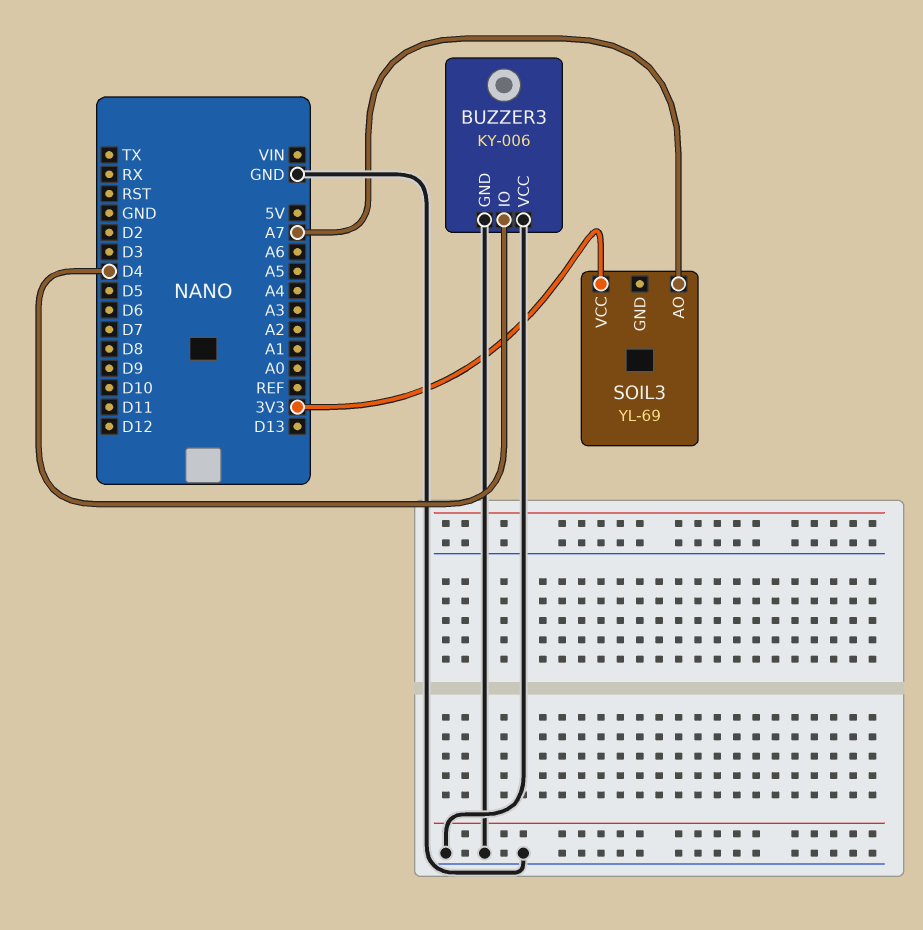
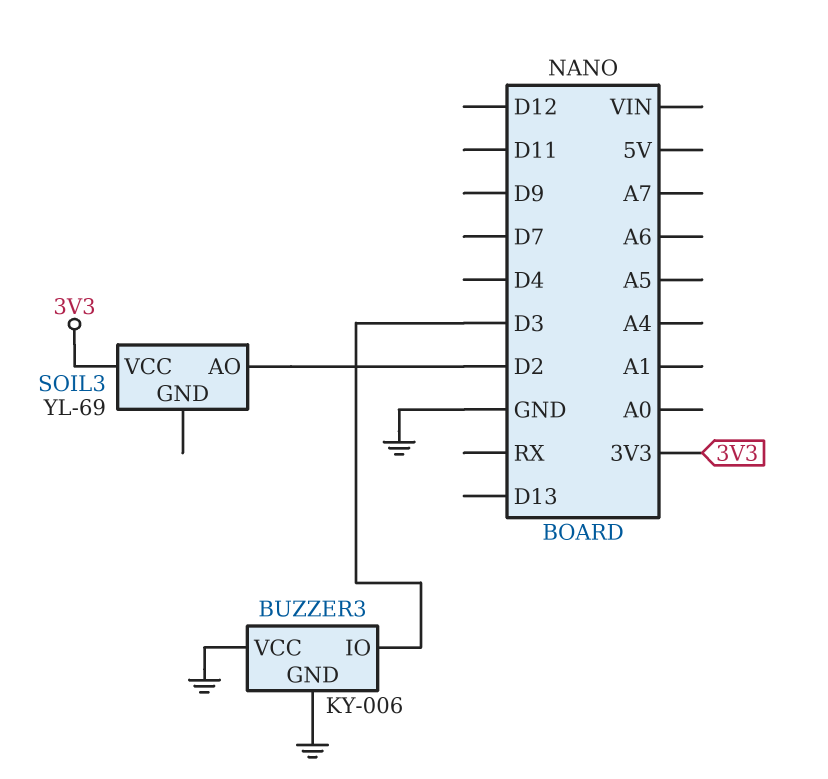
BUZZER3 pin IO: D4 -> D3
SOIL3 pin AO: A7 -> D2

